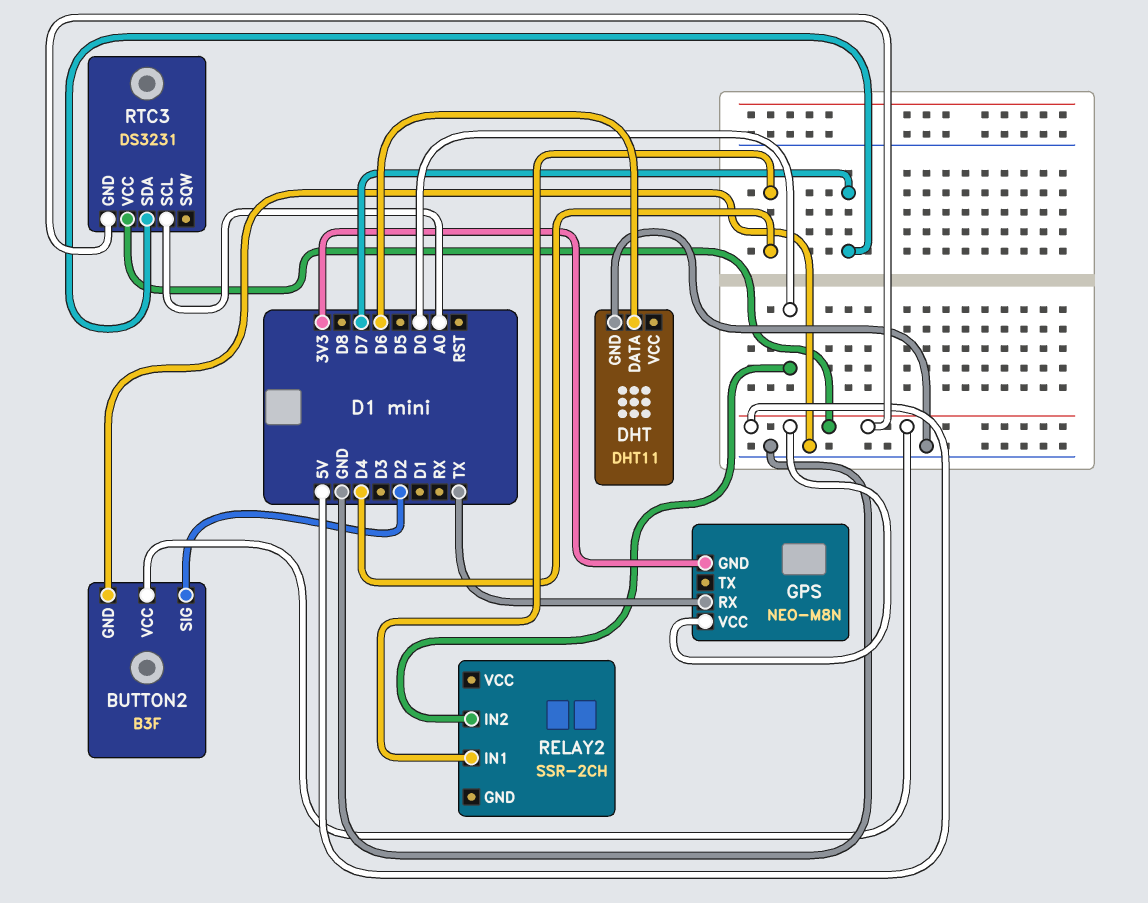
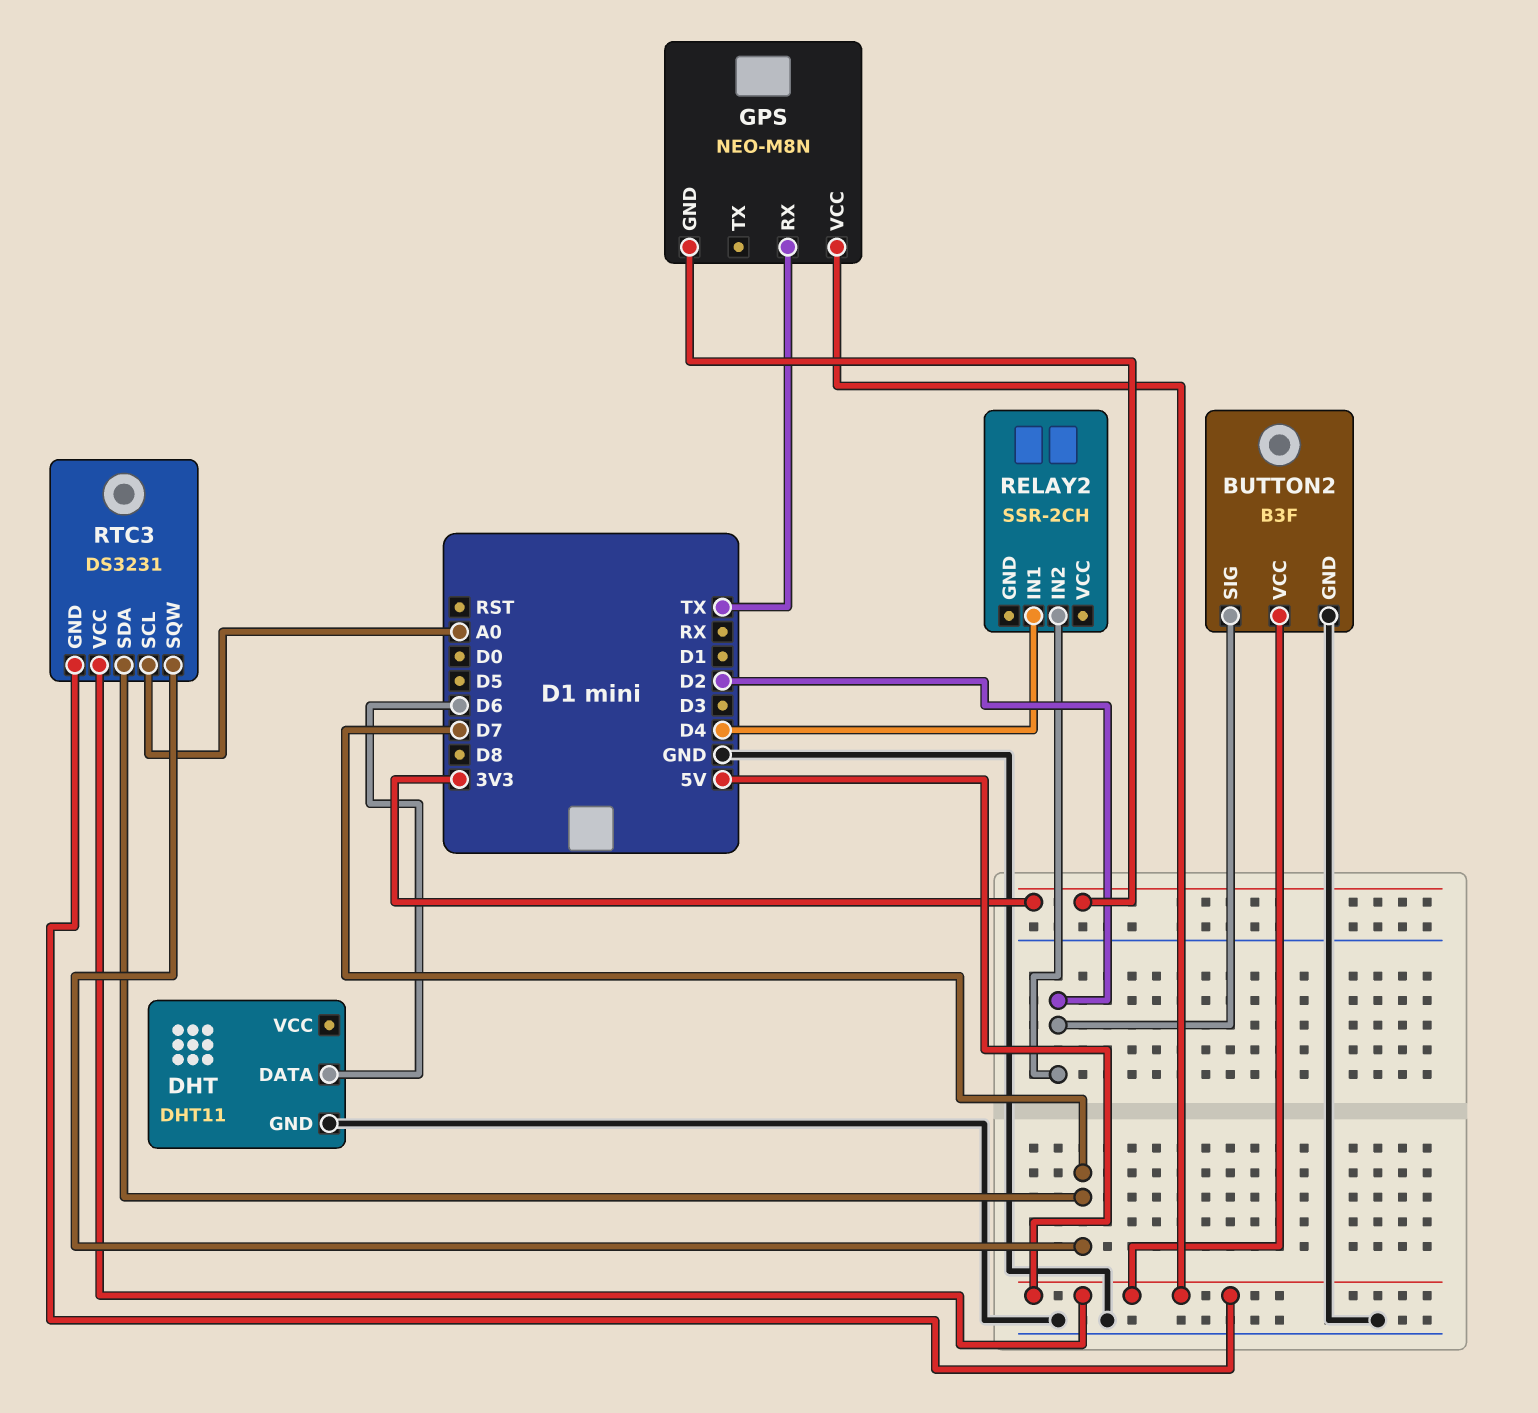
RELAY2 pin IN2: D0 -> D2
RTC3 pin SQW: none -> D7

